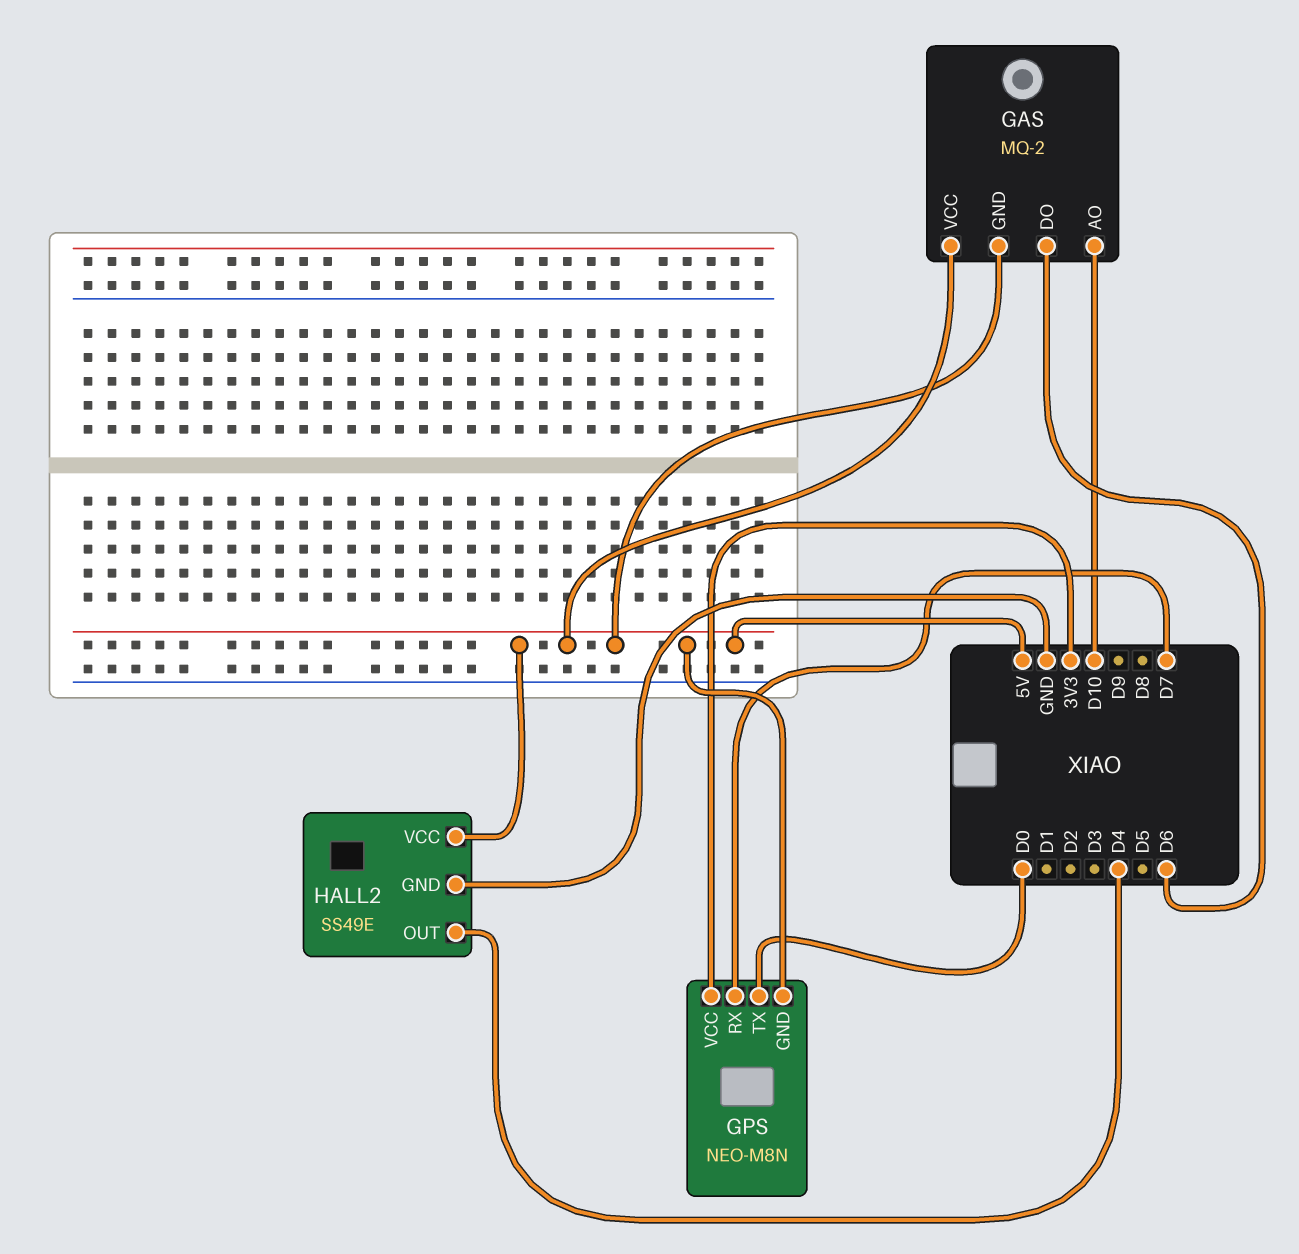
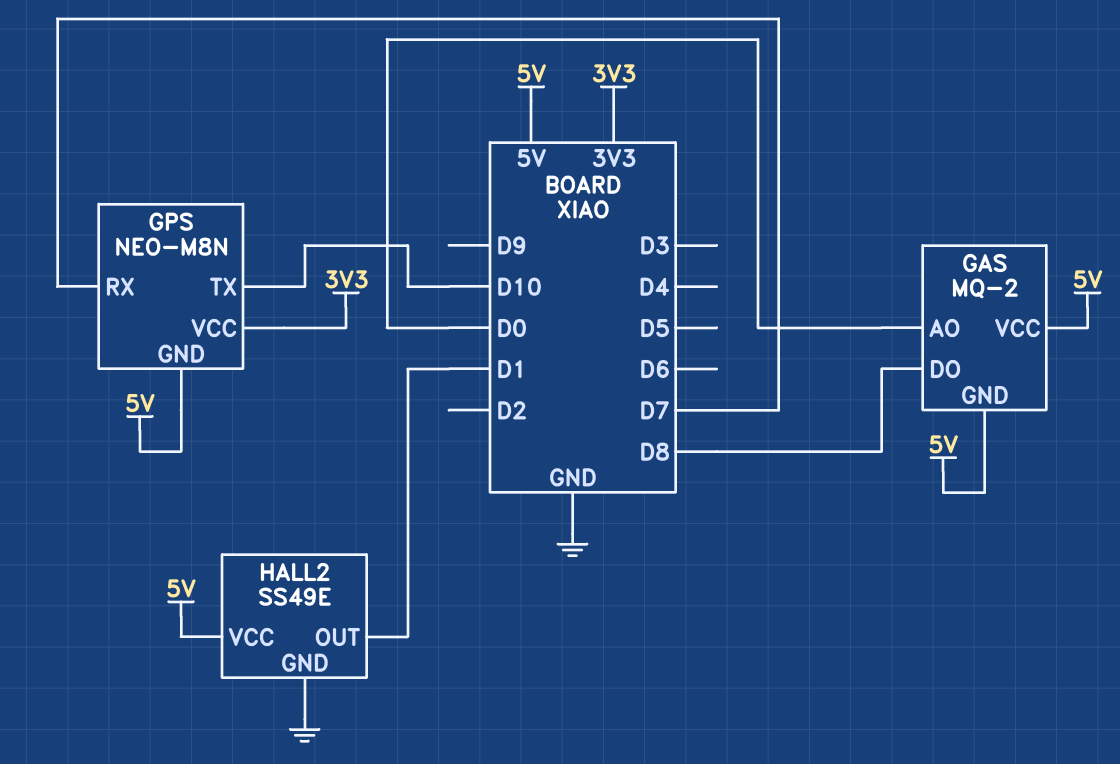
GAS pin AO: D10 -> D0
GAS pin DO: D6 -> D8
GPS pin TX: D0 -> D10
HALL2 pin OUT: D4 -> D1

